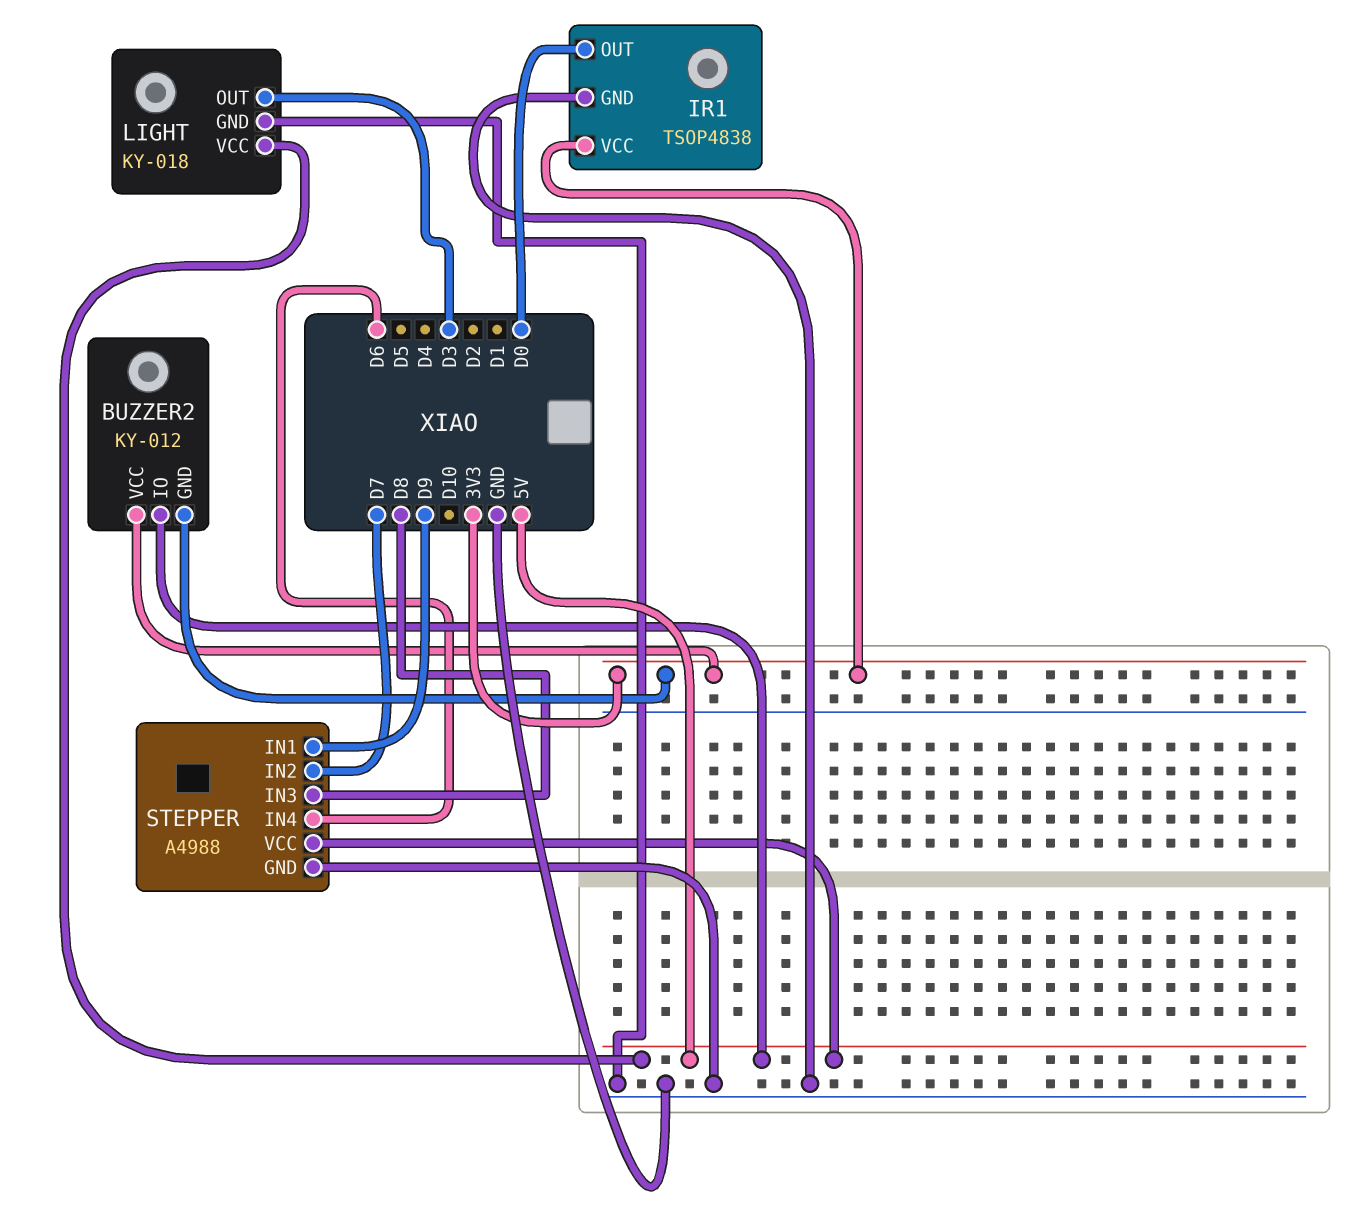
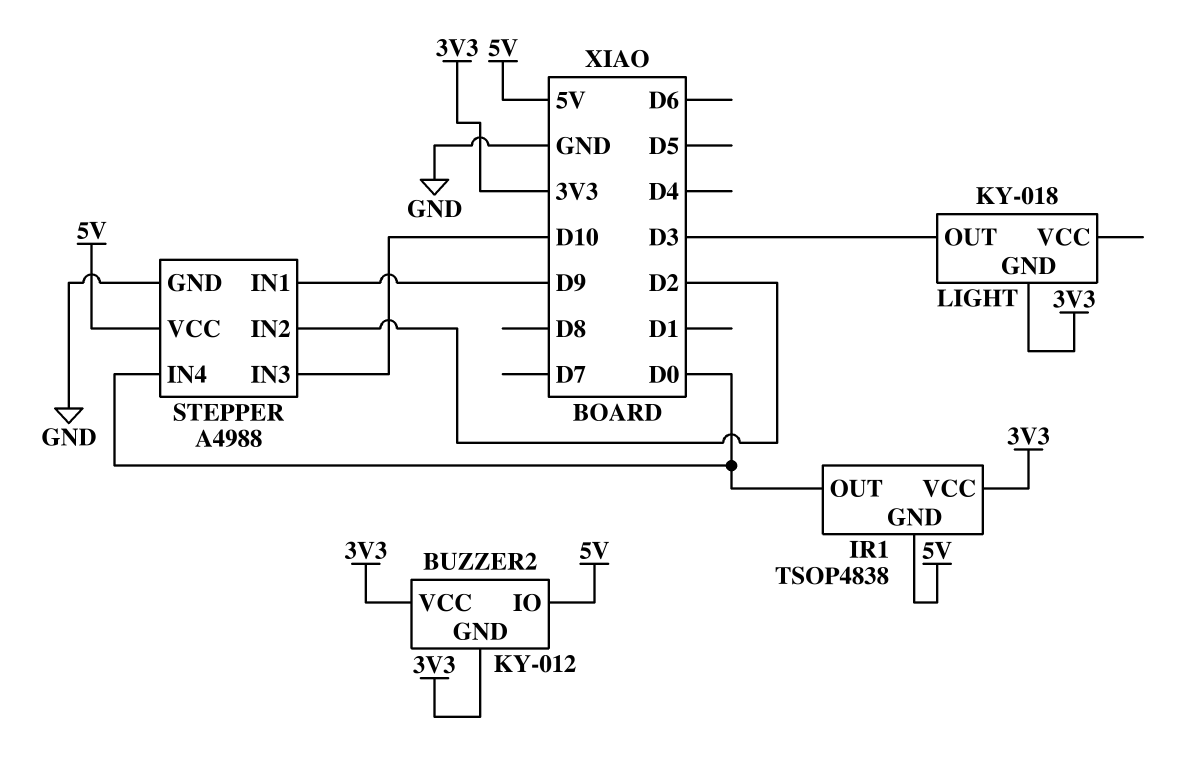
IR1 pin GND: GND -> 5V
LIGHT pin GND: GND -> 3V3
LIGHT pin VCC: 5V -> none
STEPPER pin IN2: D7 -> D2
STEPPER pin IN3: D8 -> D10
STEPPER pin IN4: D6 -> D0

